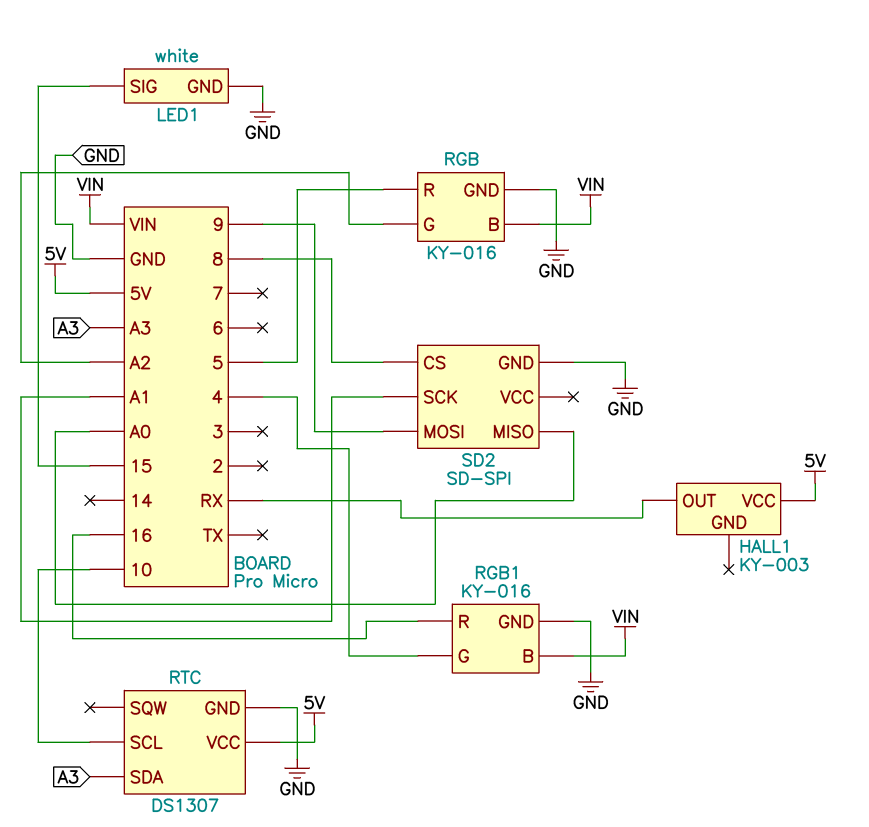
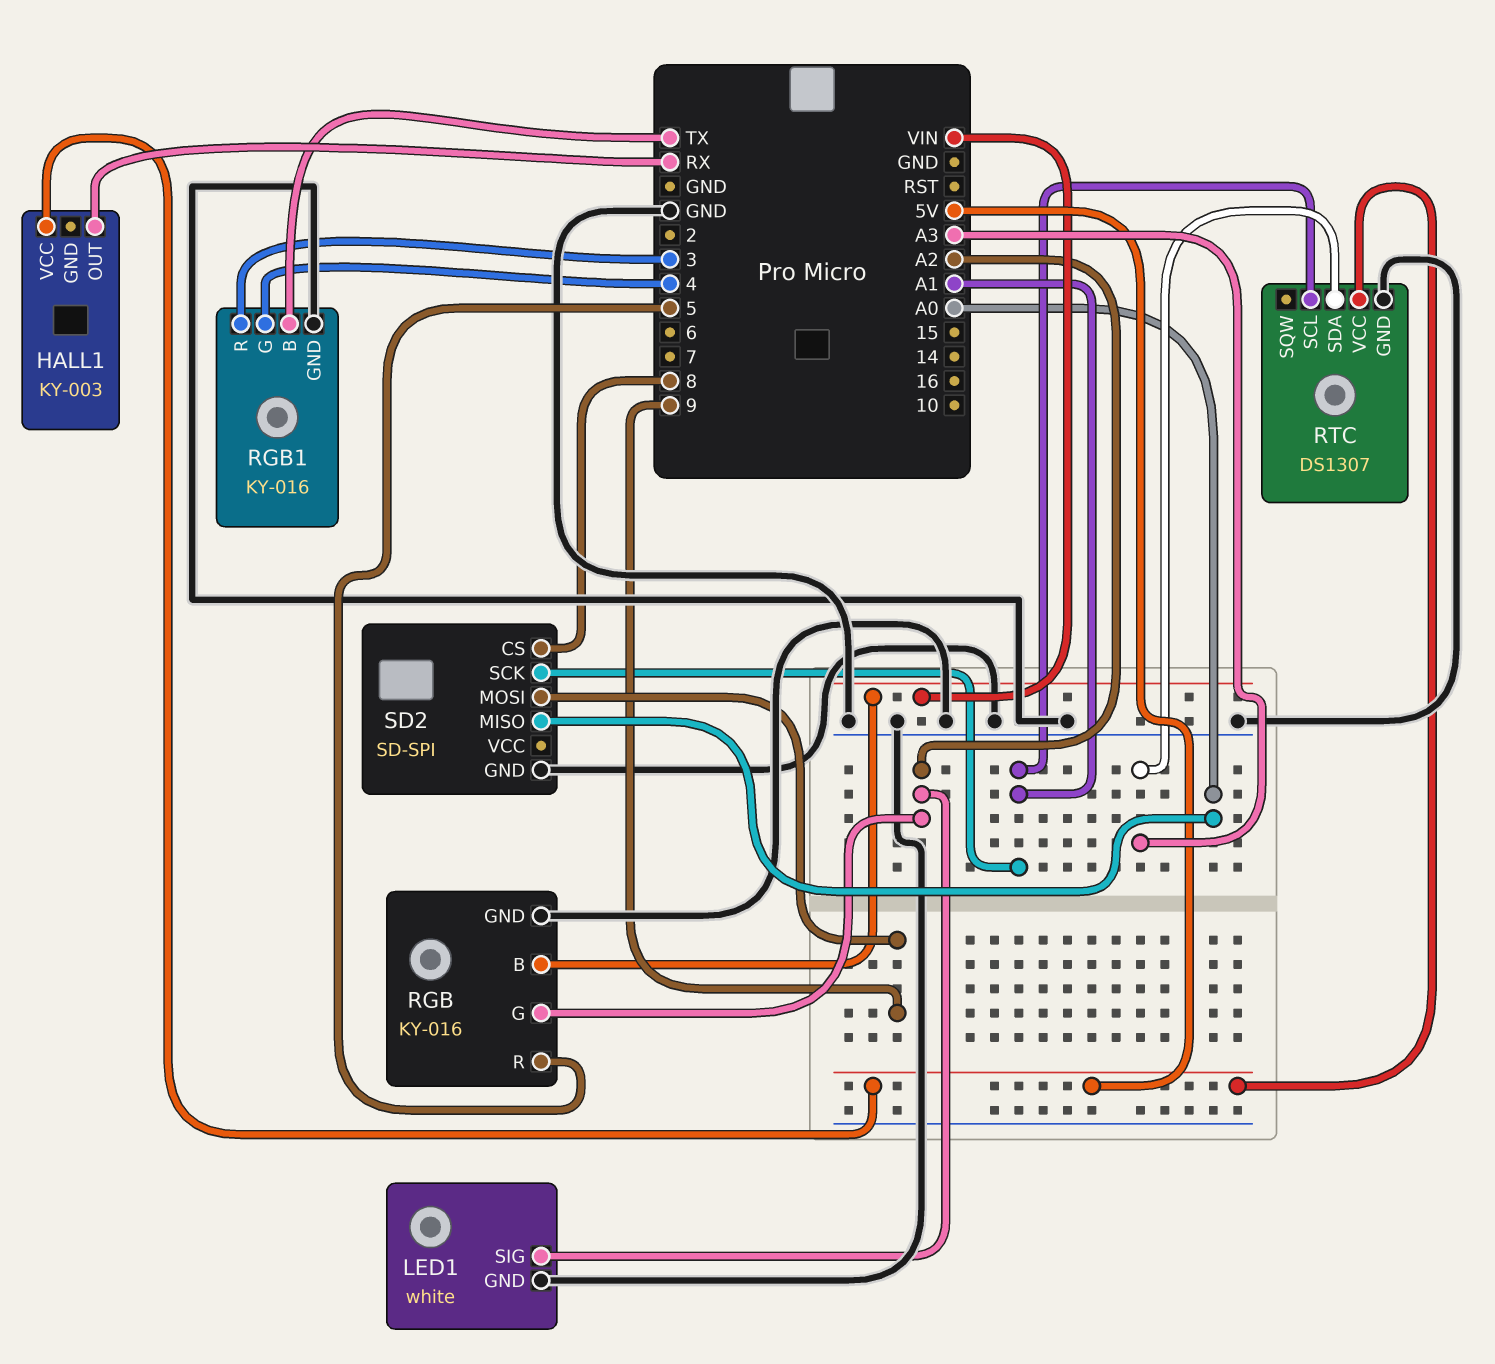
LED1 pin SIG: 15 -> A2
RGB1 pin B: VIN -> TX
RGB1 pin R: 16 -> 3
RTC pin SCL: 10 -> A1

